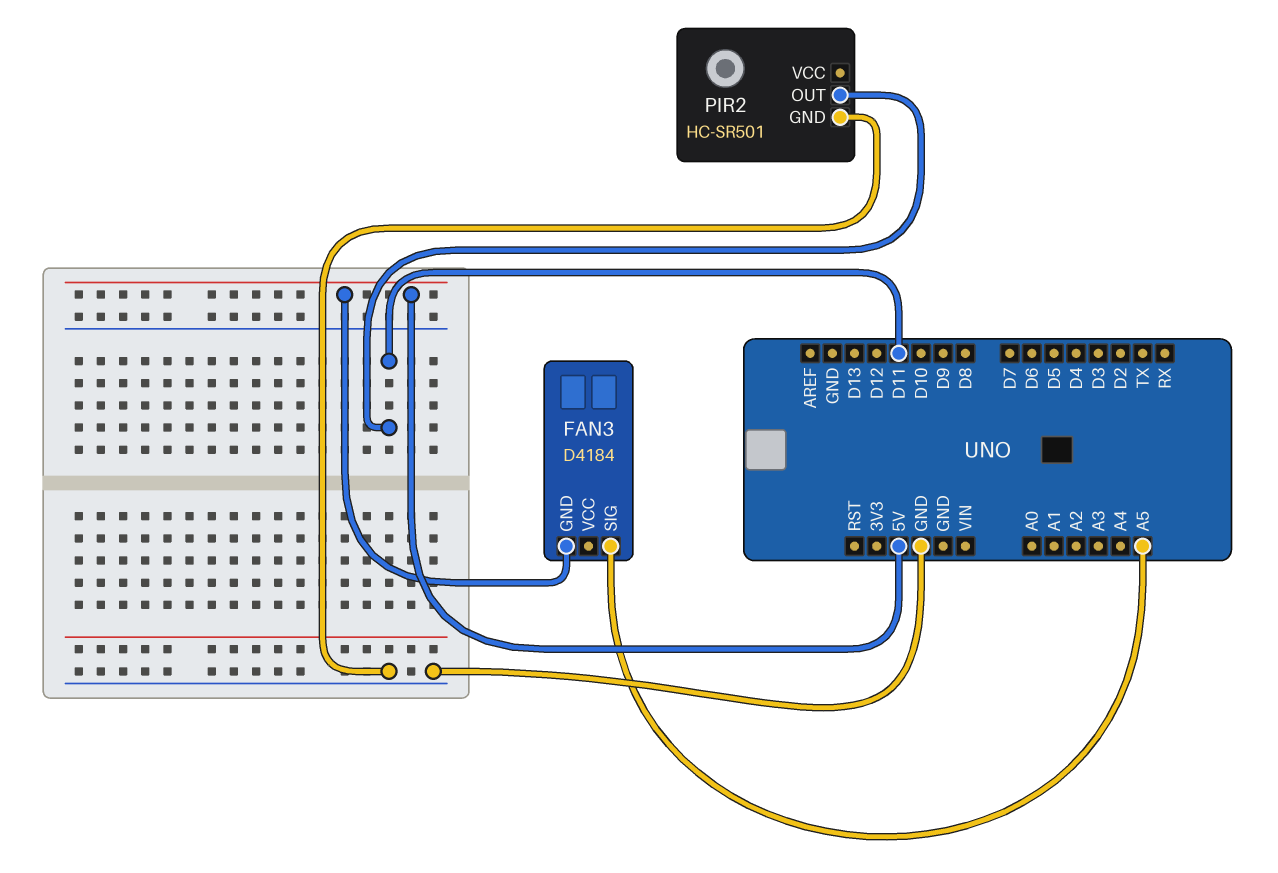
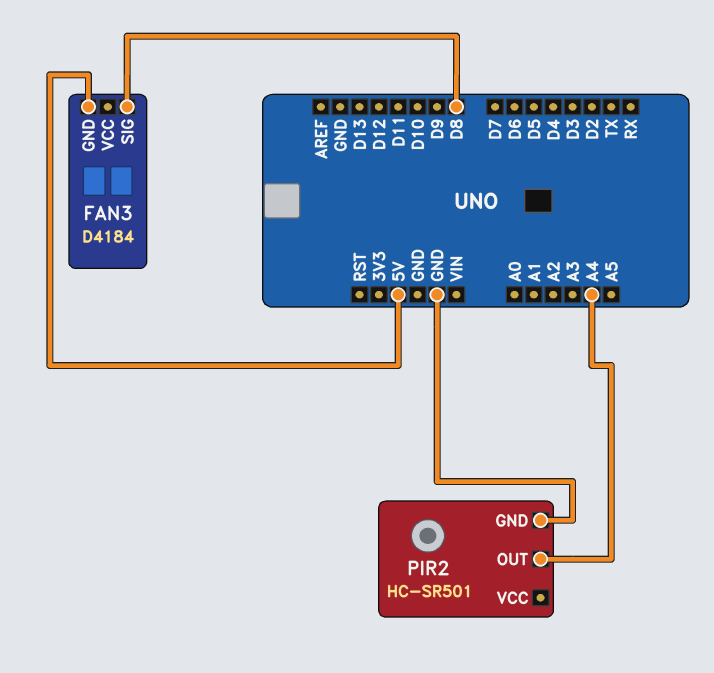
FAN3 pin SIG: A5 -> D8
PIR2 pin OUT: D11 -> A4

